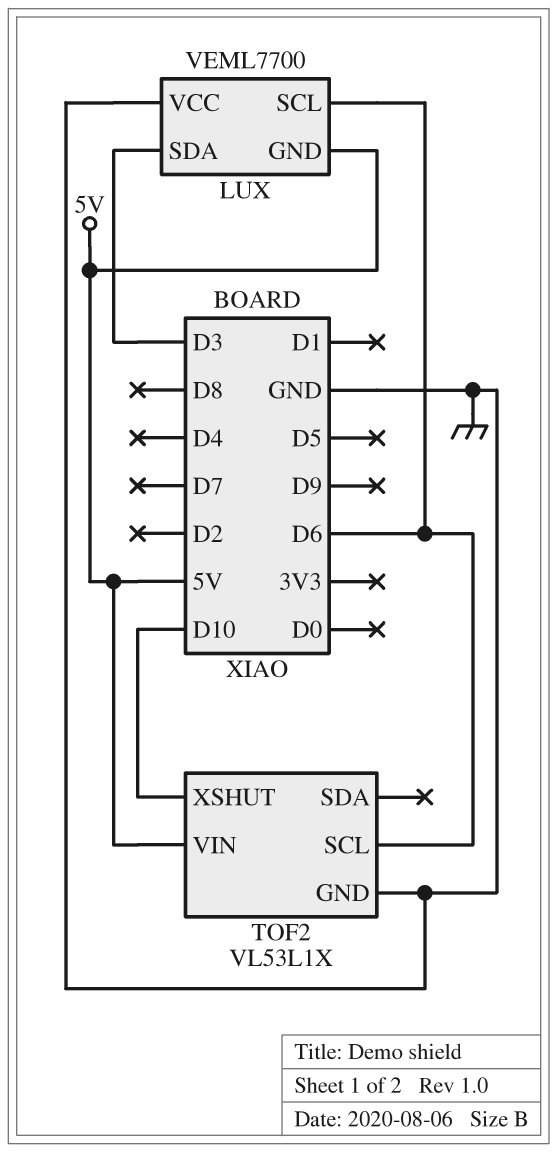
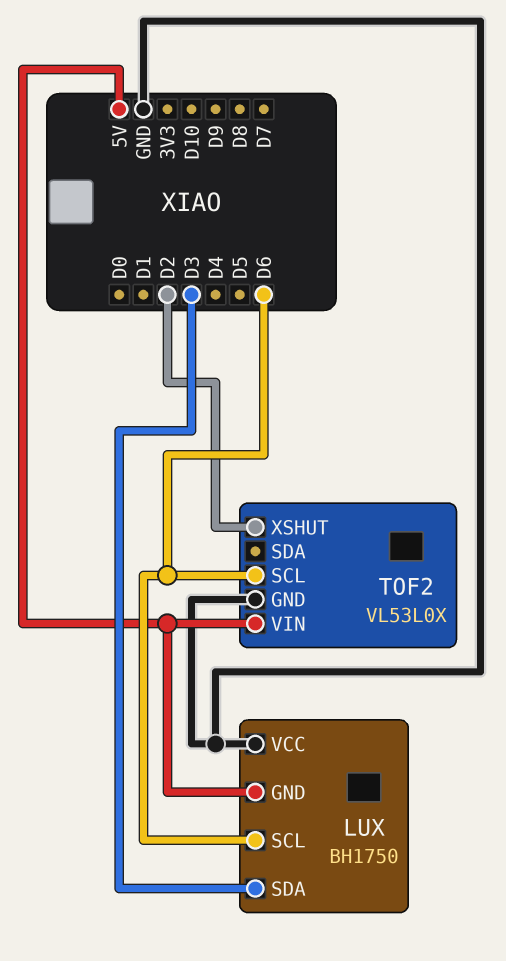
LUX: VEML7700 -> BH1750
TOF2: VL53L1X -> VL53L0X
TOF2 pin XSHUT: D10 -> D2

